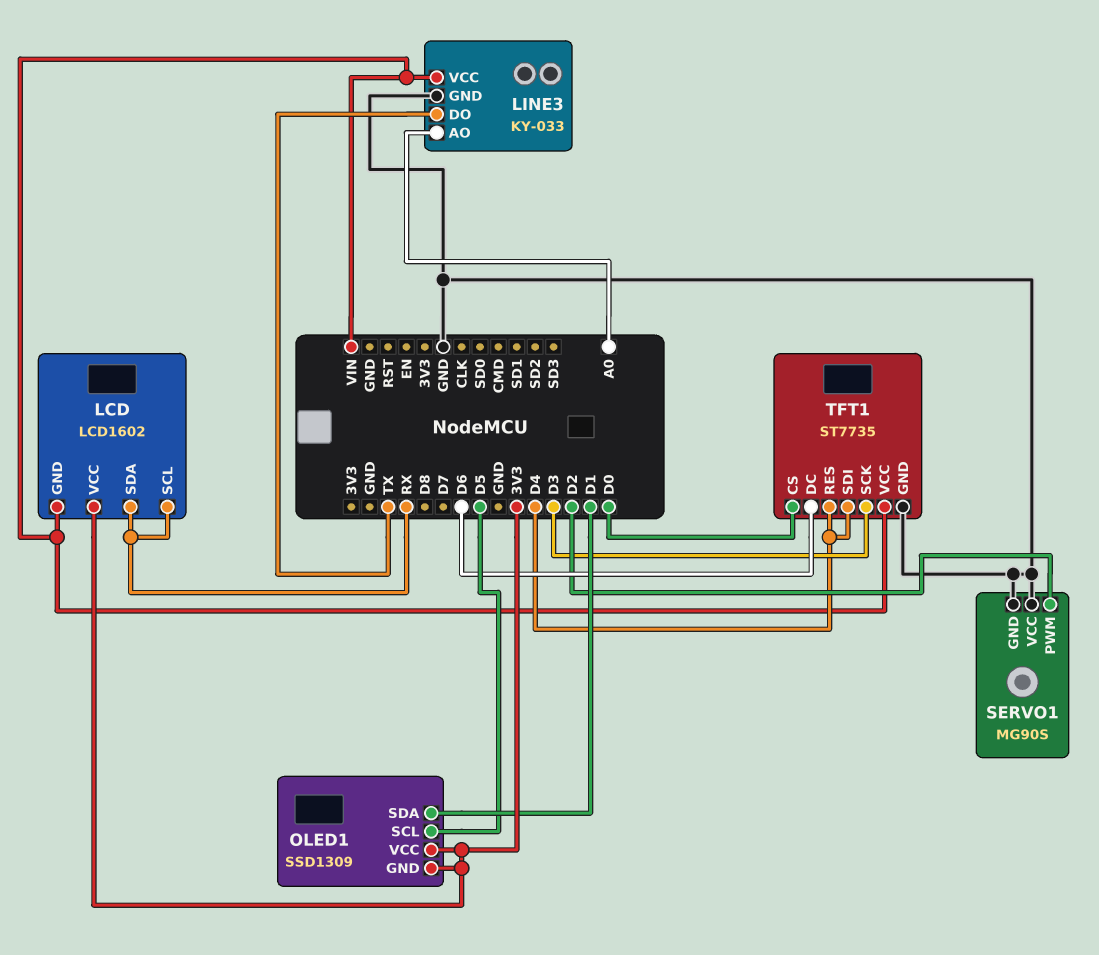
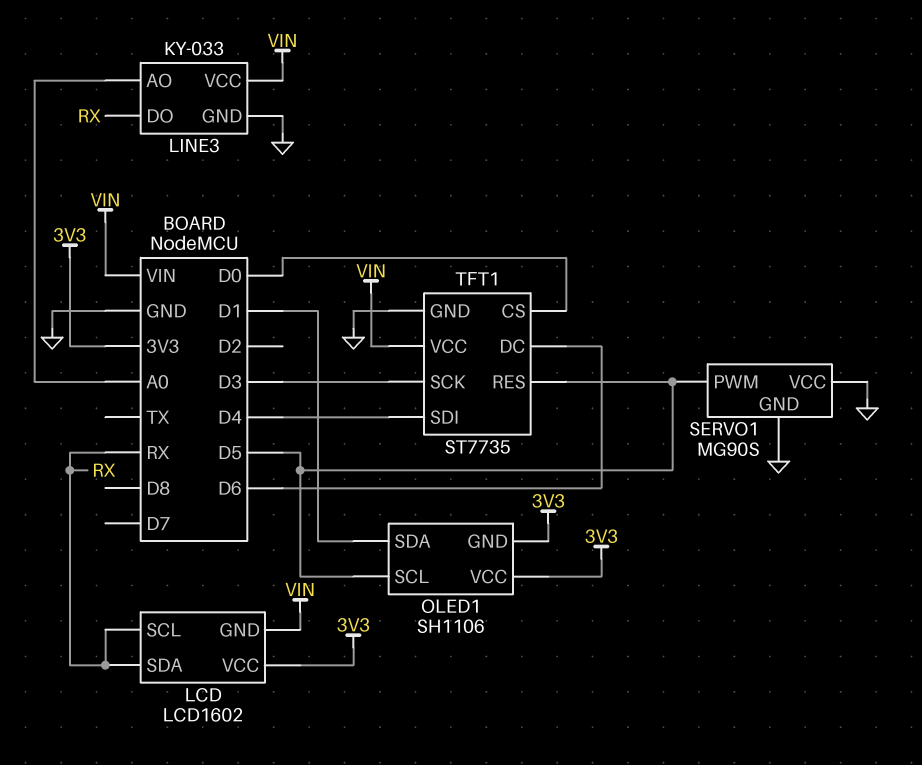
LINE3 pin DO: TX -> RX
OLED1: SSD1309 -> SH1106
SERVO1 pin PWM: D2 -> D5
TFT1 pin RES: D4 -> D5

